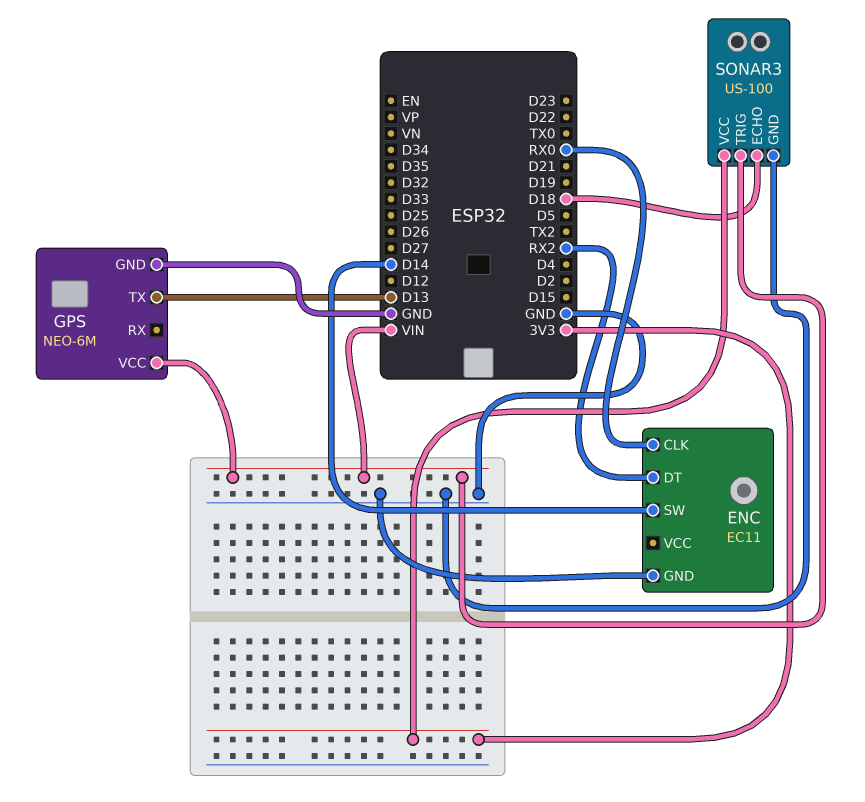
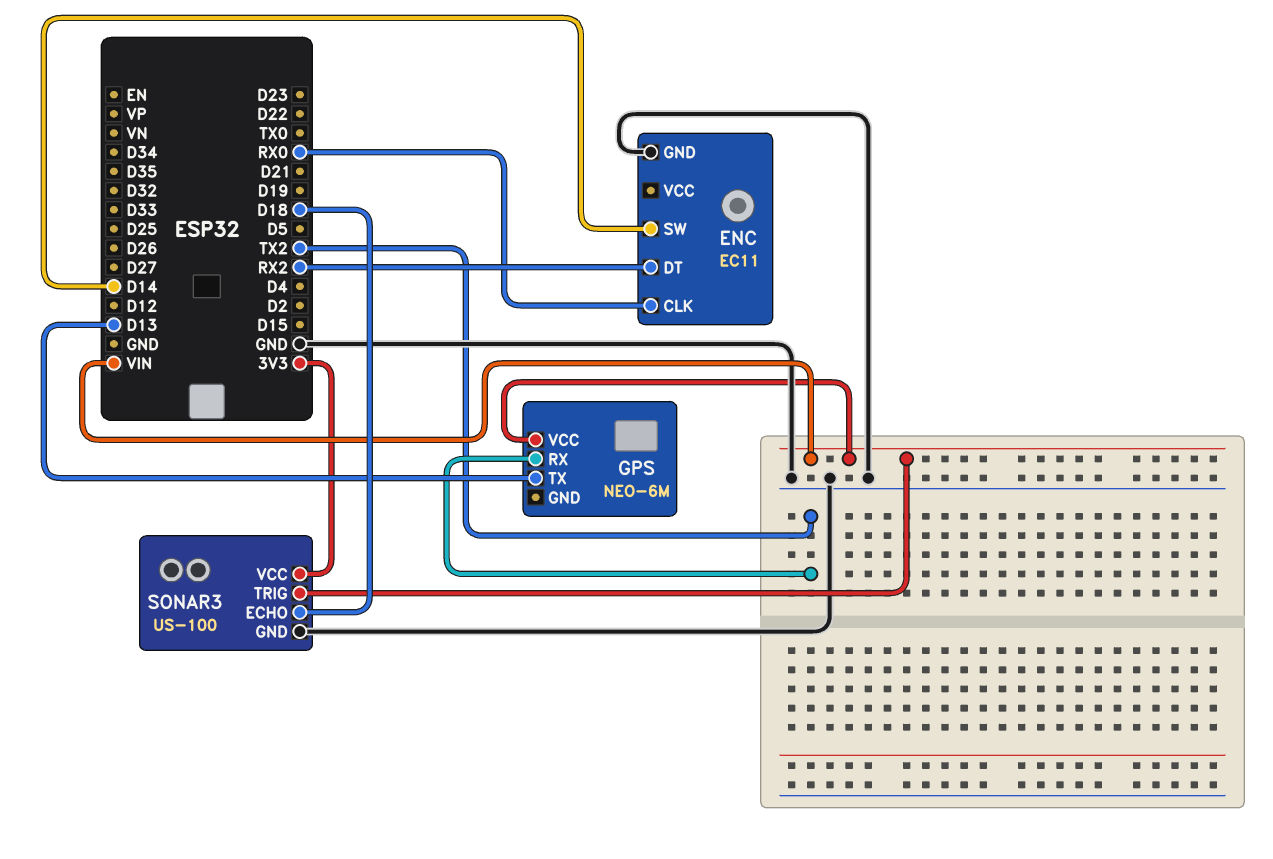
GPS pin GND: GND -> none
GPS pin RX: none -> TX2

